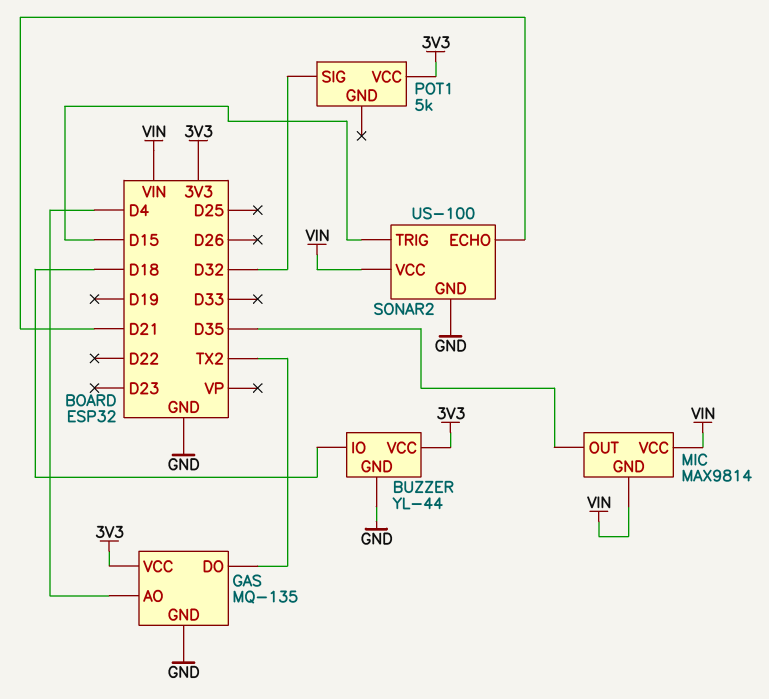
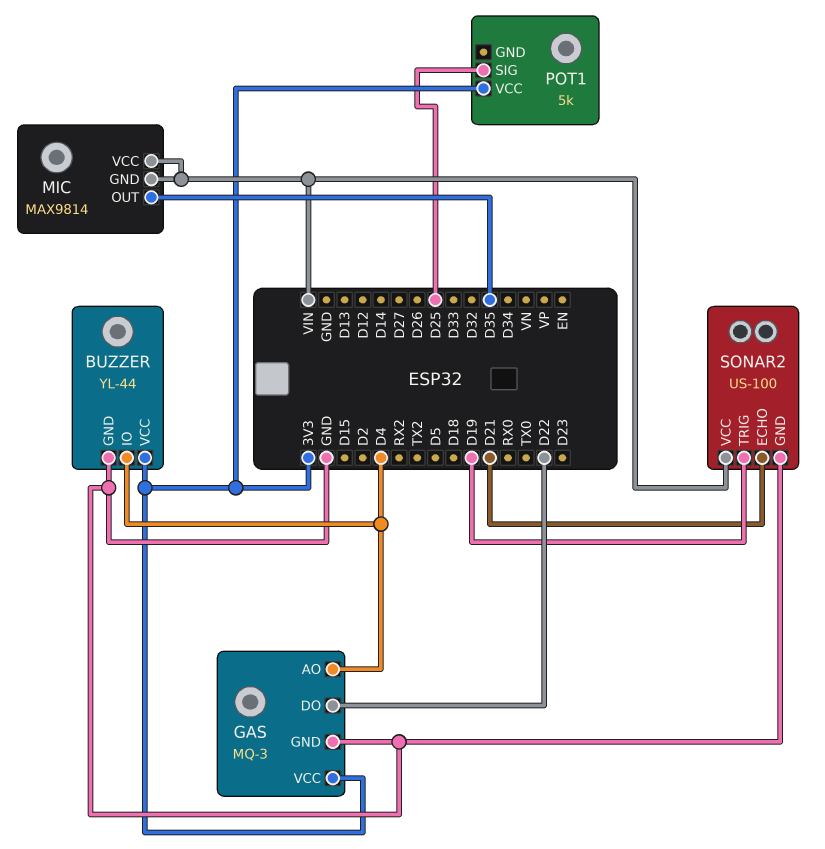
BUZZER pin IO: D18 -> D4
GAS: MQ-135 -> MQ-3
GAS pin DO: TX2 -> D22
POT1 pin SIG: D32 -> D25
SONAR2 pin TRIG: D15 -> D19

